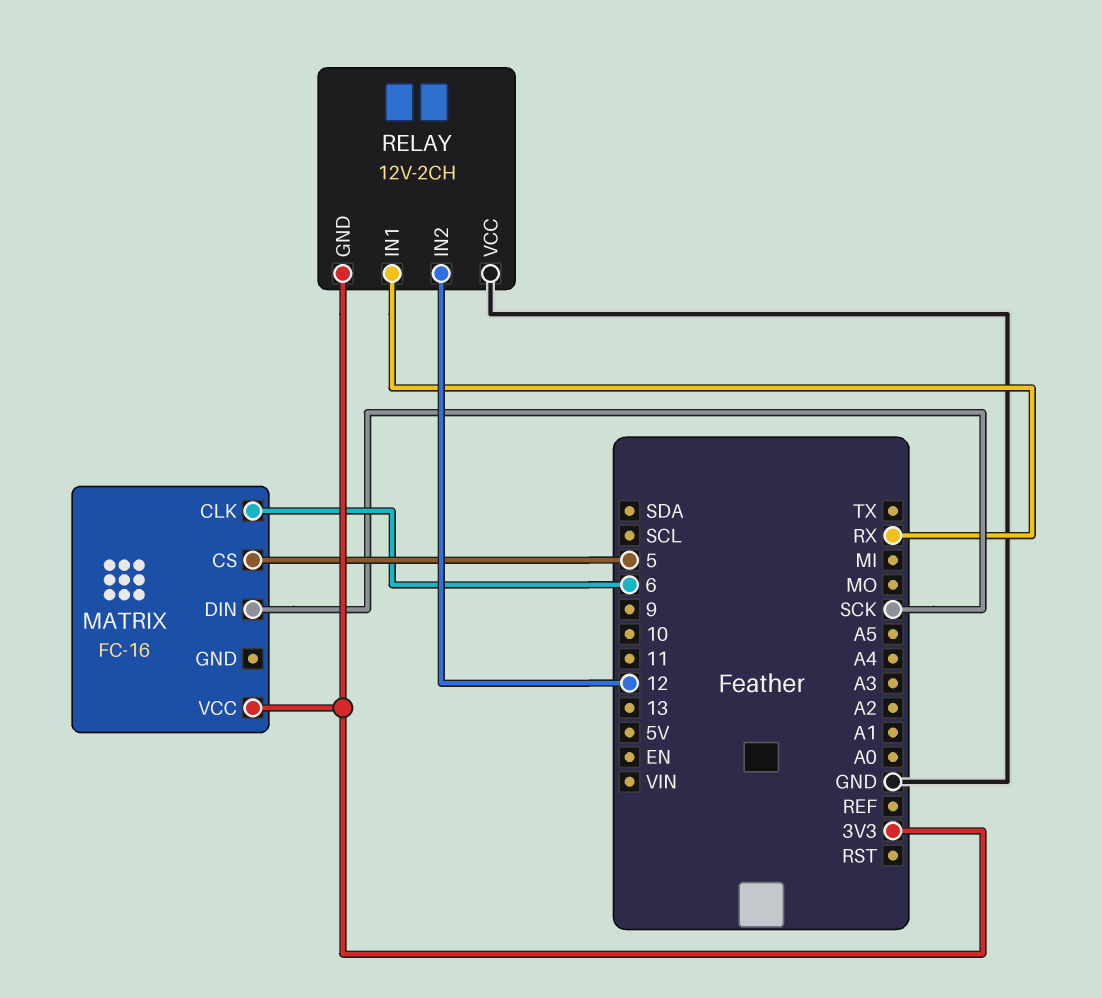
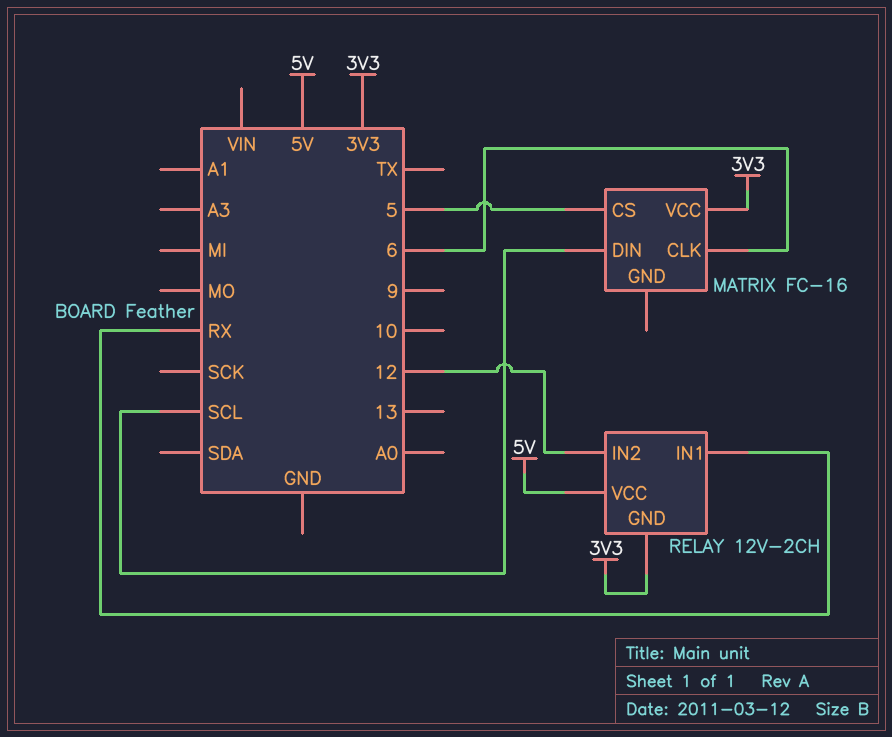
MATRIX pin DIN: SCK -> SCL
RELAY pin VCC: GND -> 5V

